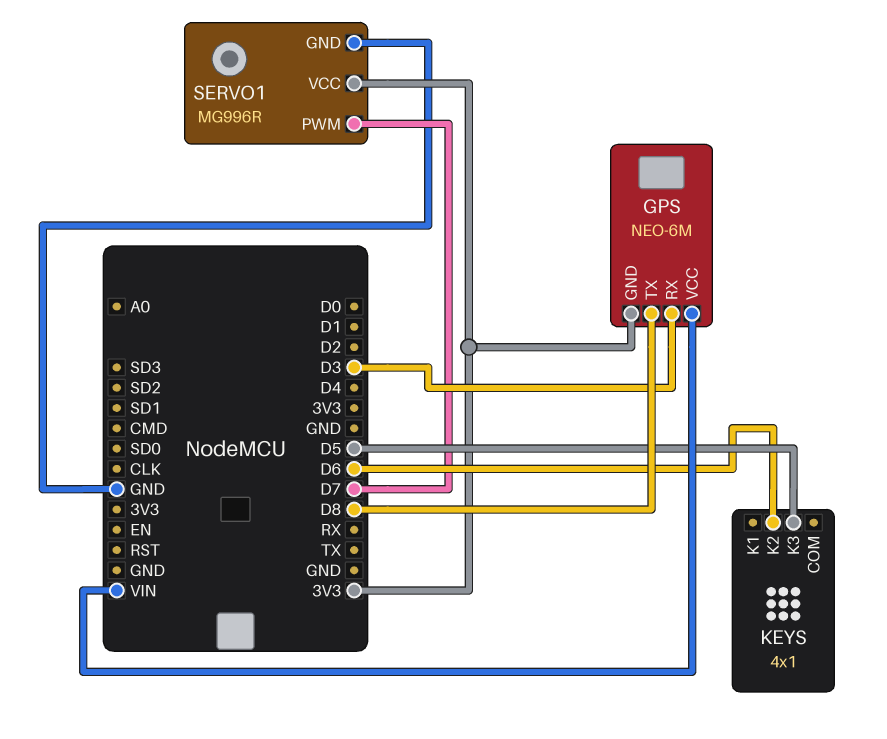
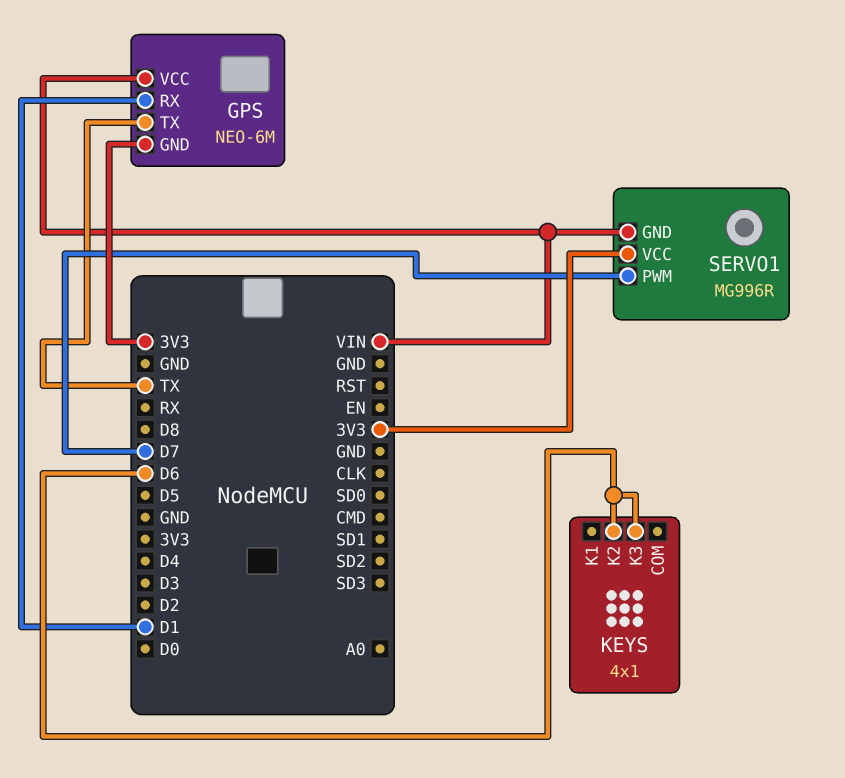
GPS pin RX: D3 -> D1
GPS pin TX: D8 -> TX
KEYS pin K3: D5 -> D6
SERVO1 pin GND: GND -> VIN

